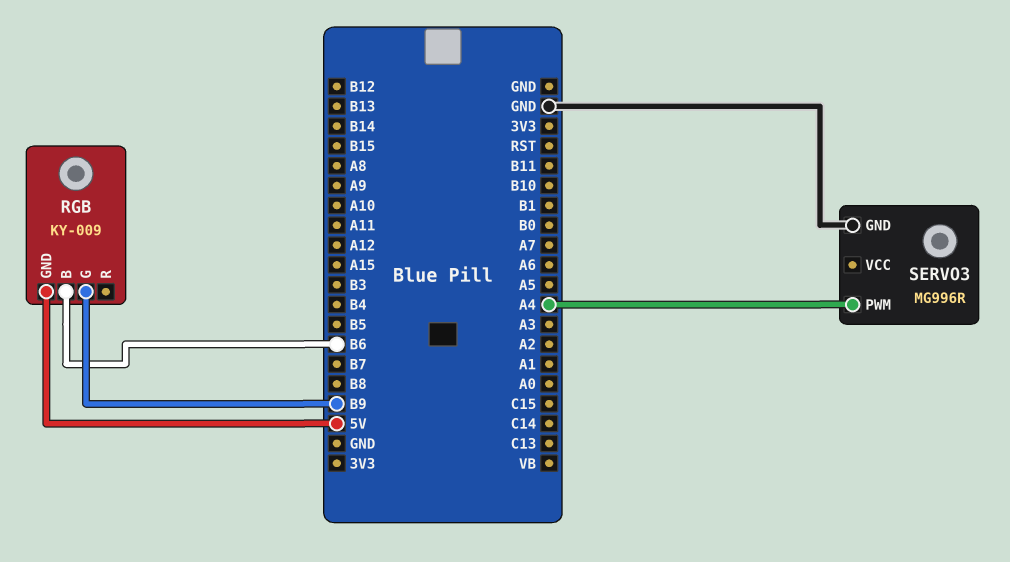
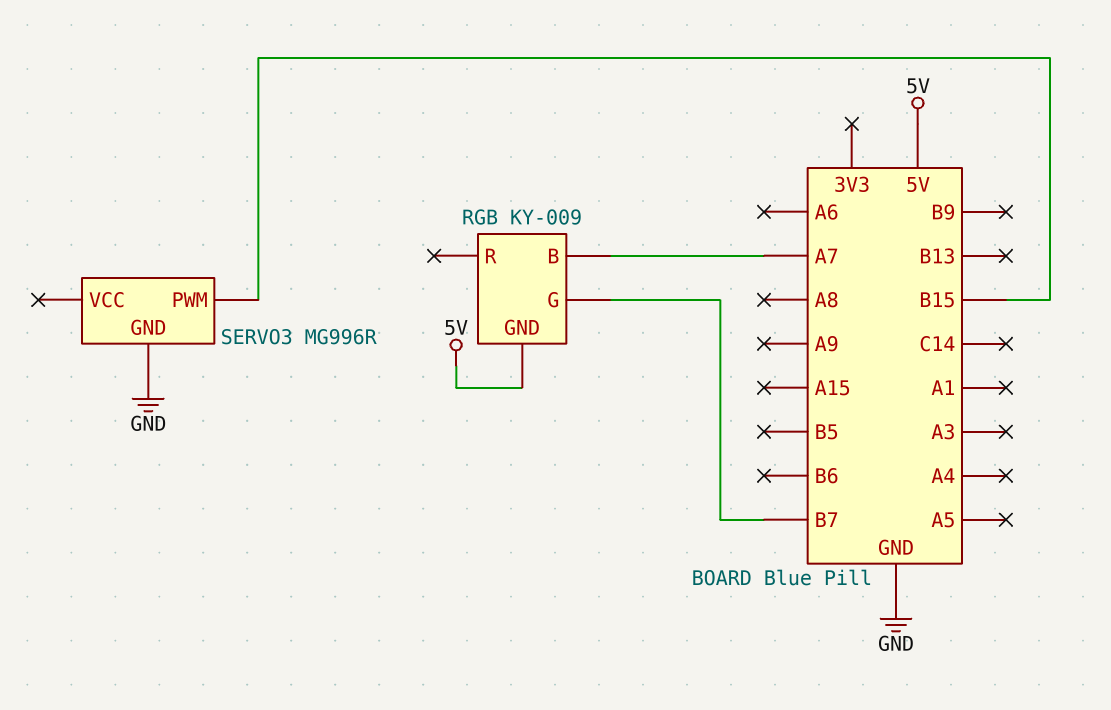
RGB pin B: B6 -> A7
RGB pin G: B9 -> B7
SERVO3 pin PWM: A4 -> B15

